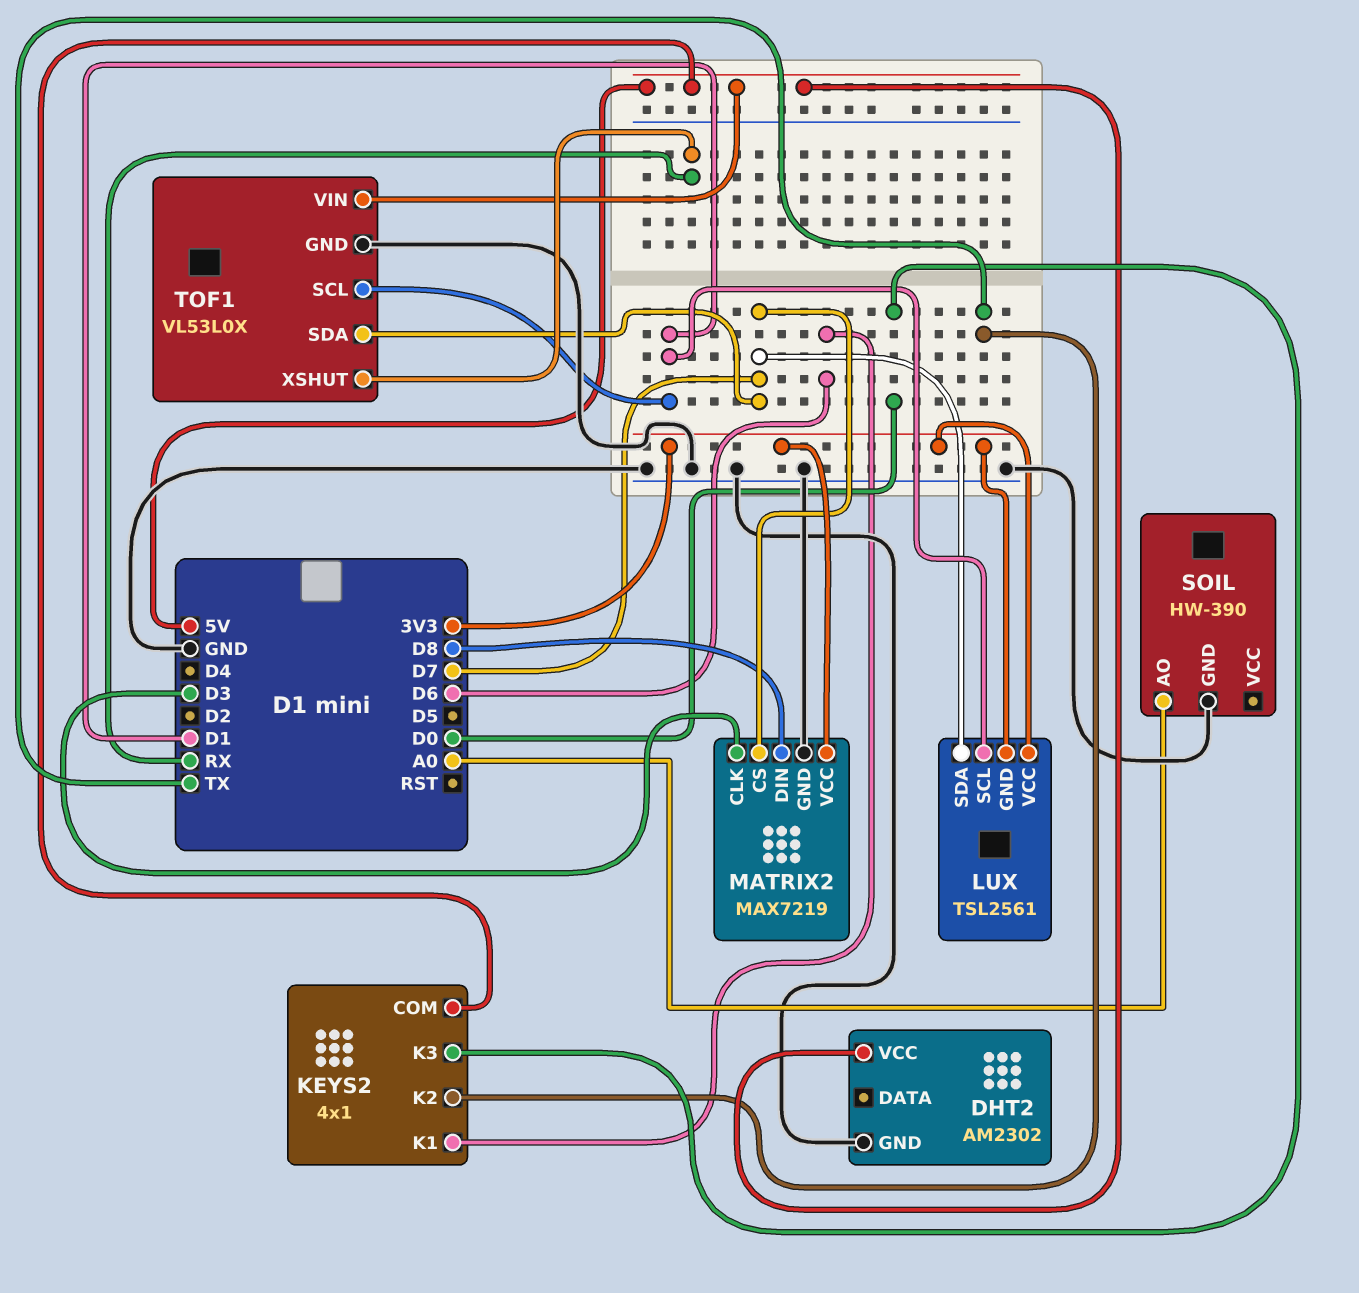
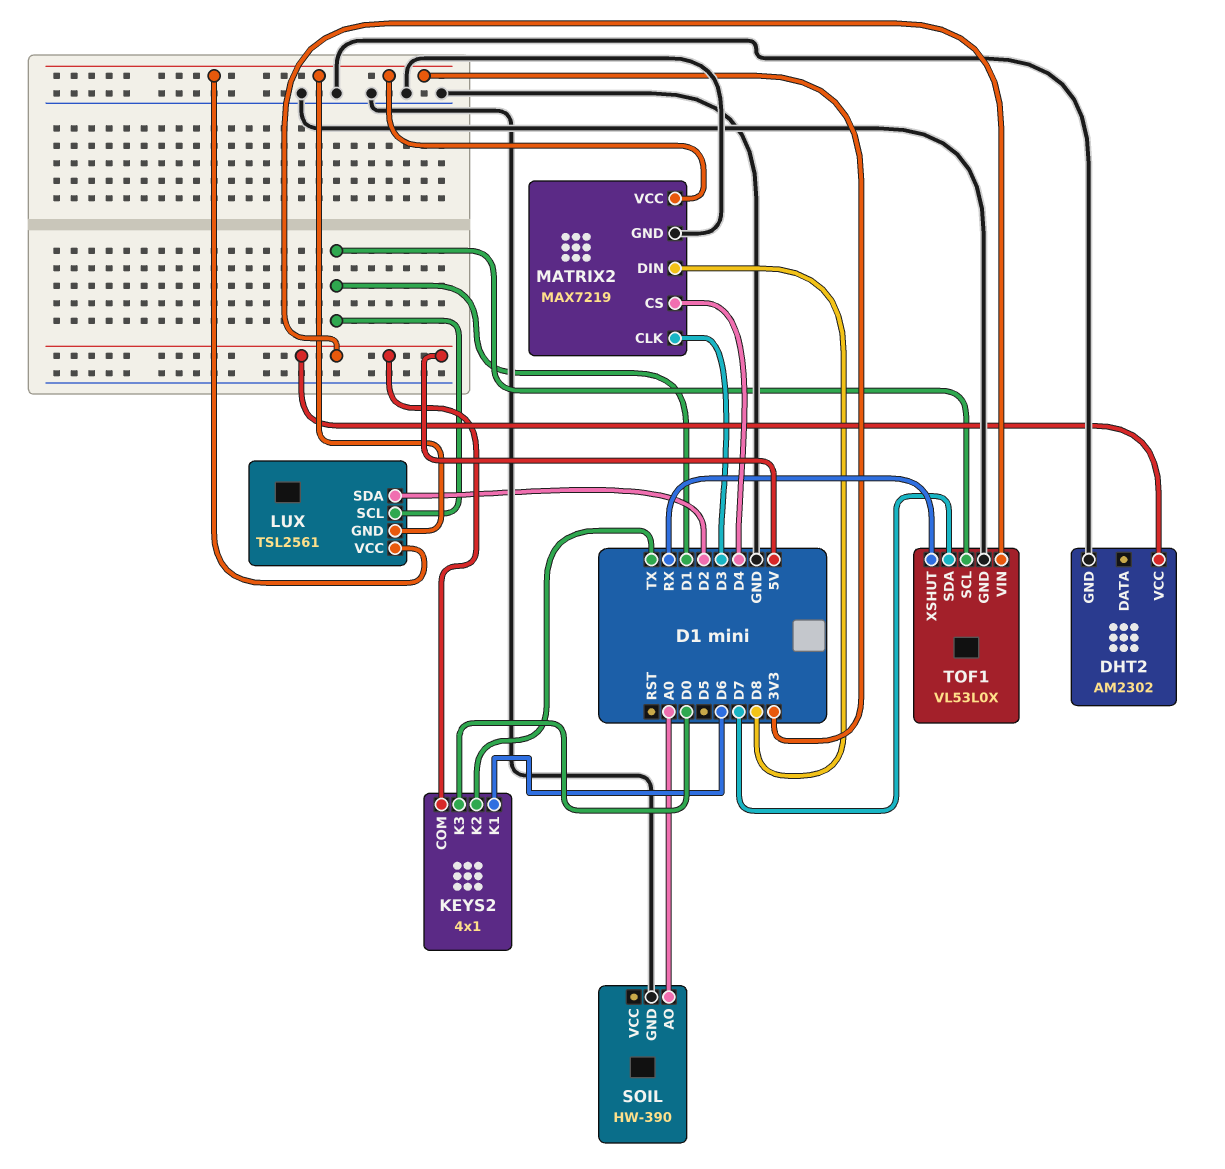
LUX pin SDA: D7 -> D2
MATRIX2 pin CS: D7 -> D4

